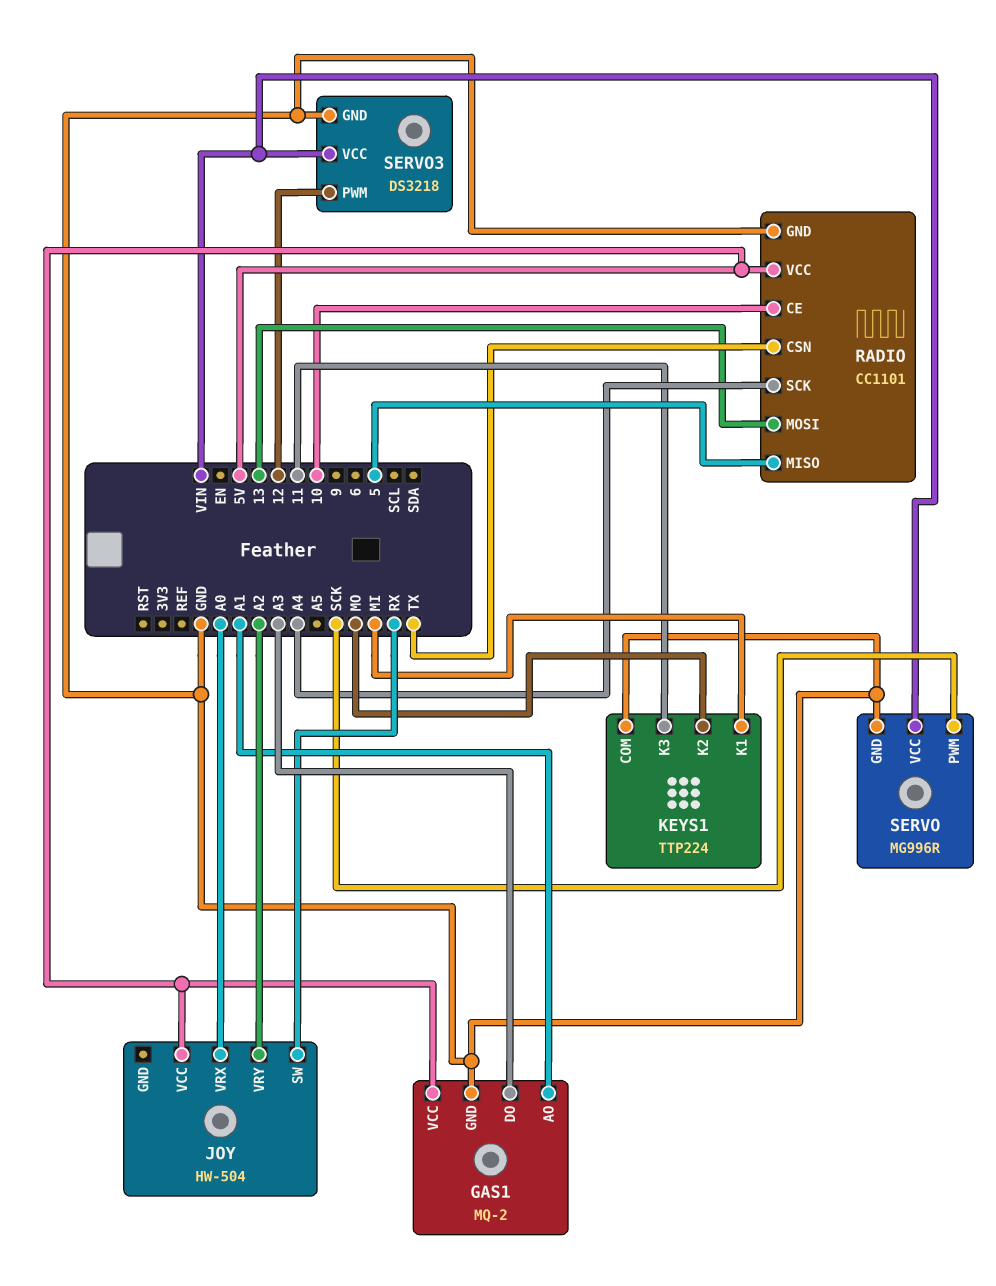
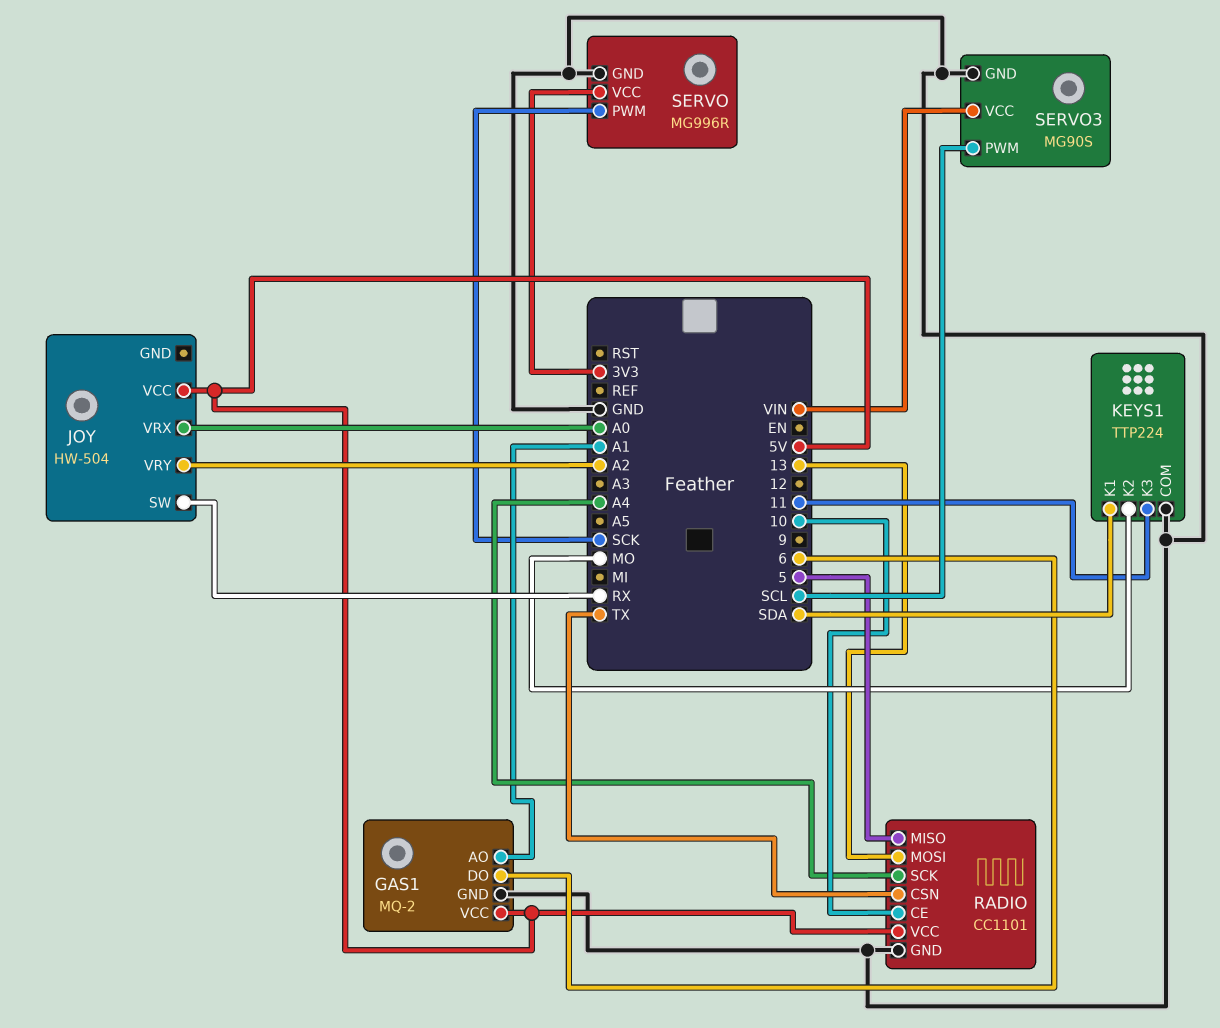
GAS1 pin DO: A3 -> 6
KEYS1 pin K1: MI -> SDA
SERVO pin VCC: VIN -> 3V3
SERVO3: DS3218 -> MG90S
SERVO3 pin PWM: 12 -> SCL

